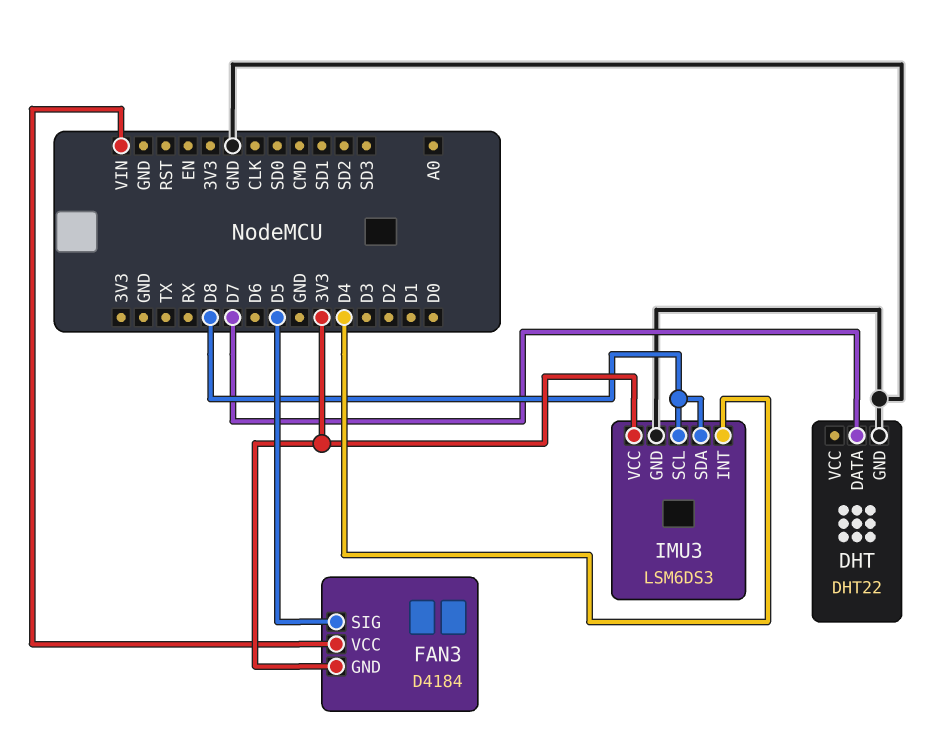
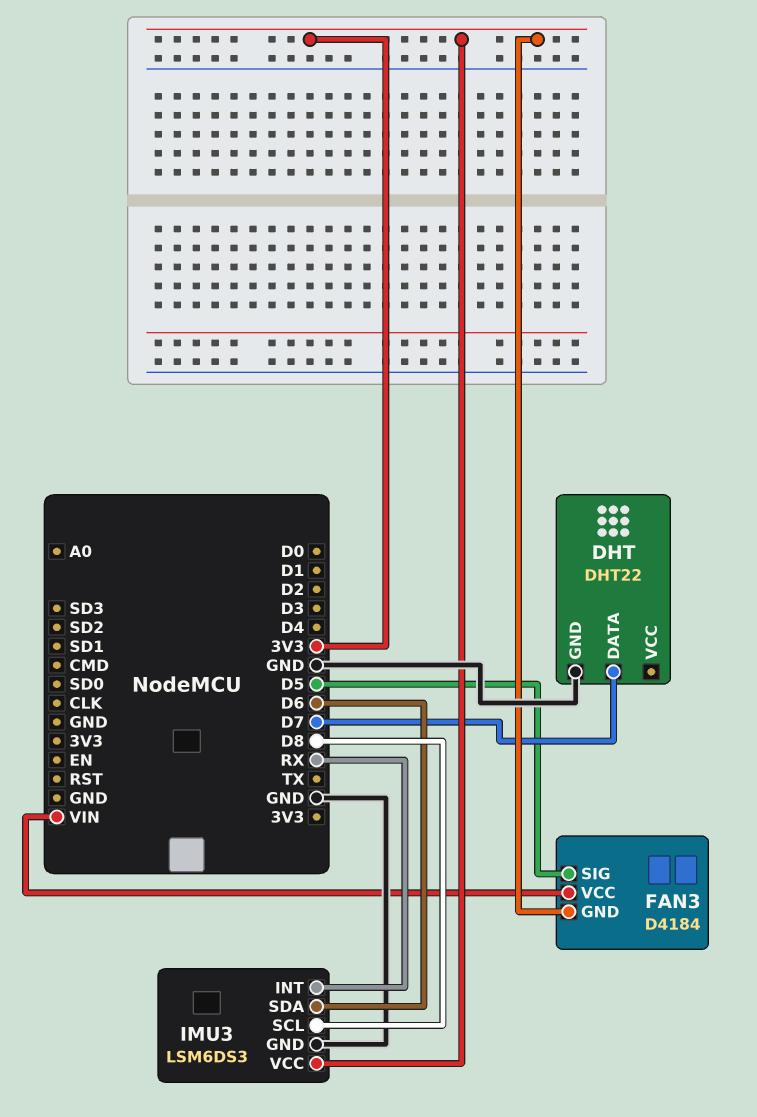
IMU3 pin INT: D4 -> RX
IMU3 pin SDA: D8 -> D6

